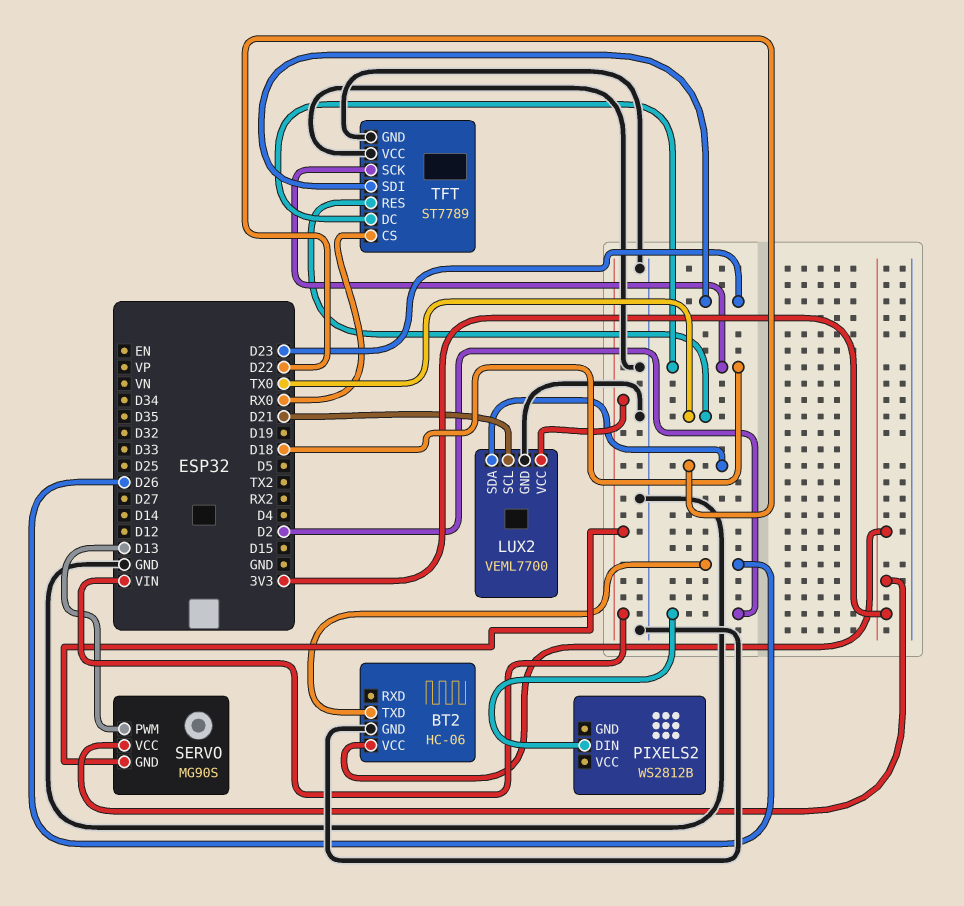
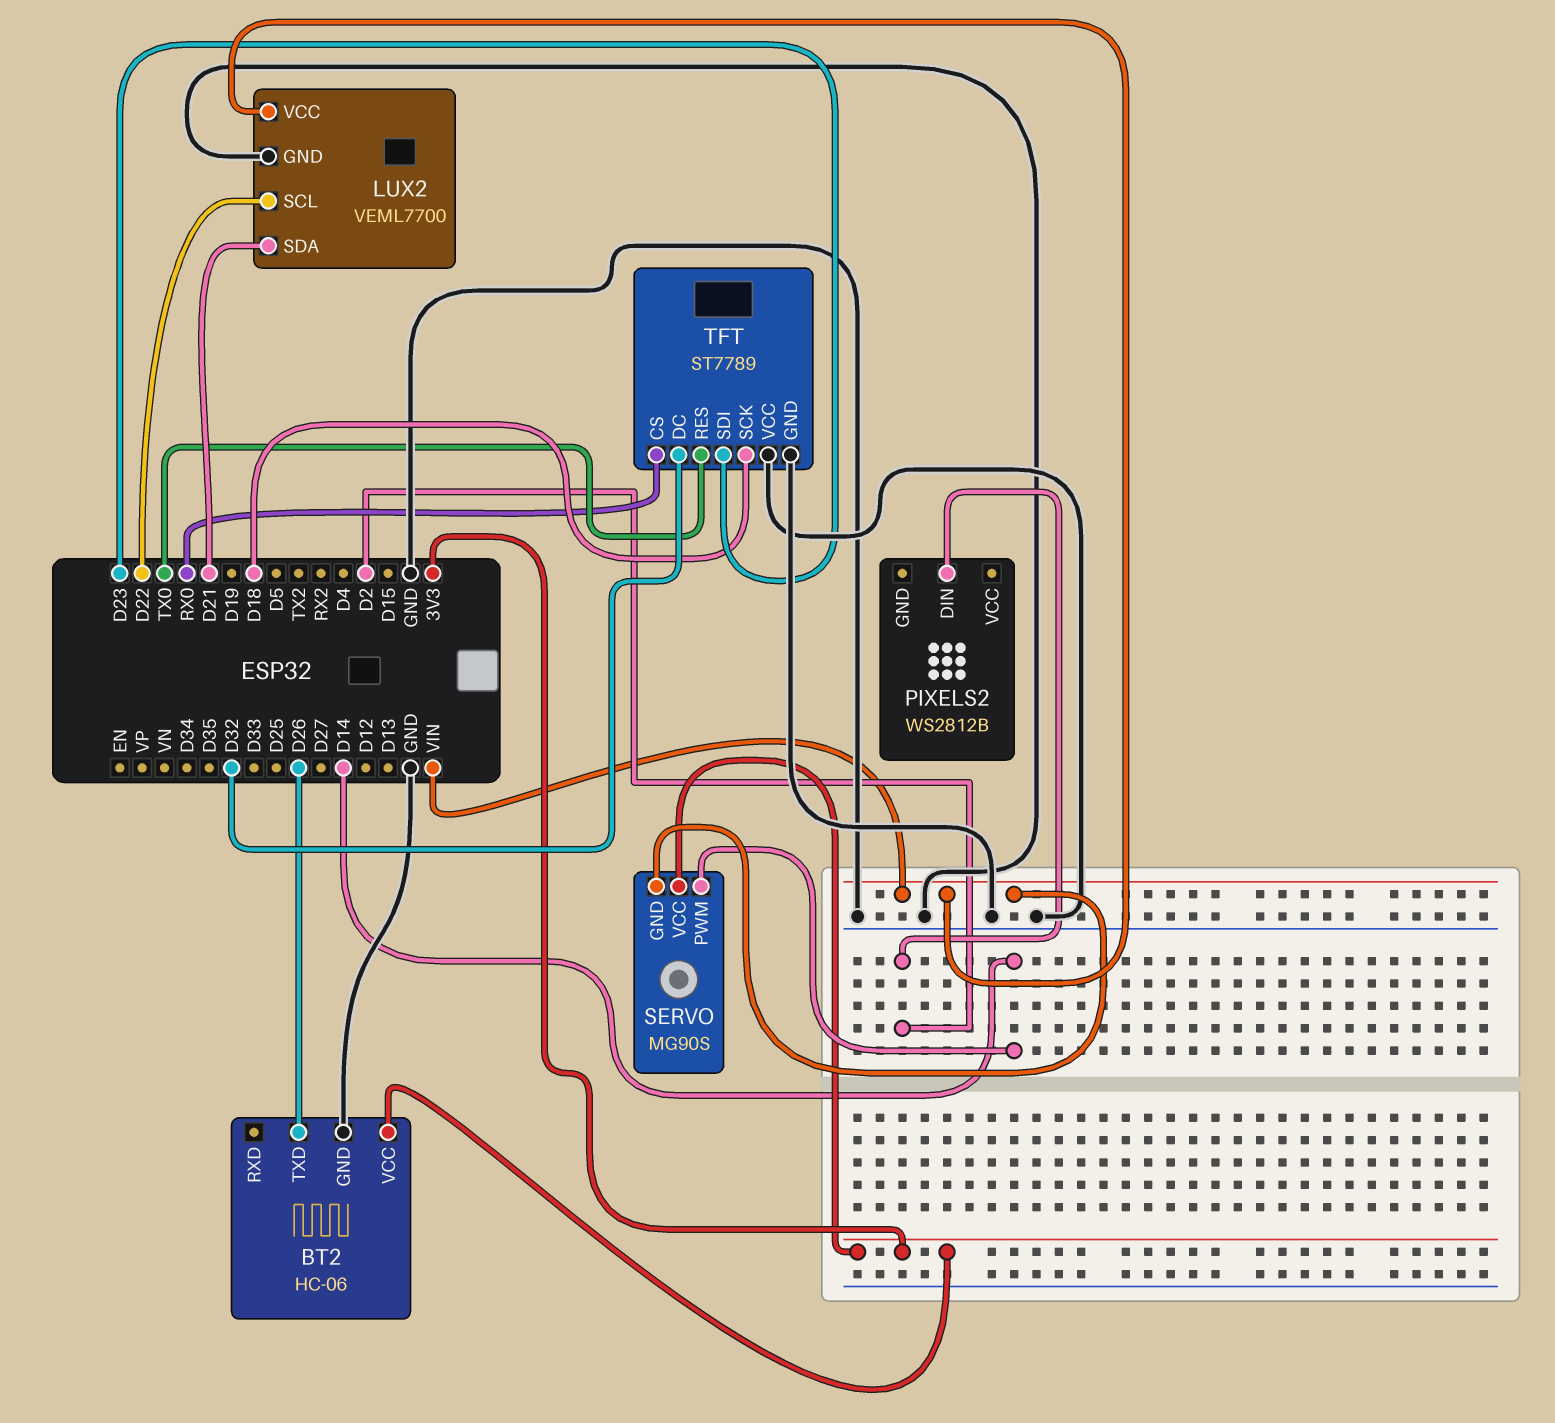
LUX2 pin SCL: D21 -> D22
LUX2 pin SDA: D22 -> D21
SERVO pin PWM: D13 -> D14
TFT pin DC: D18 -> D32

